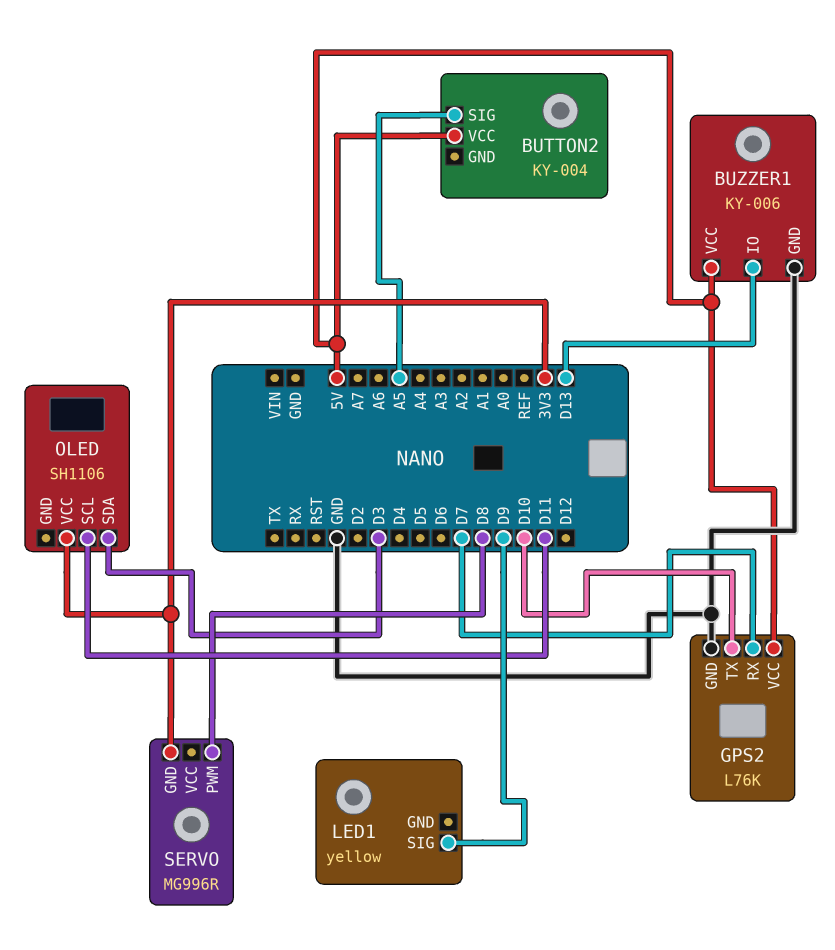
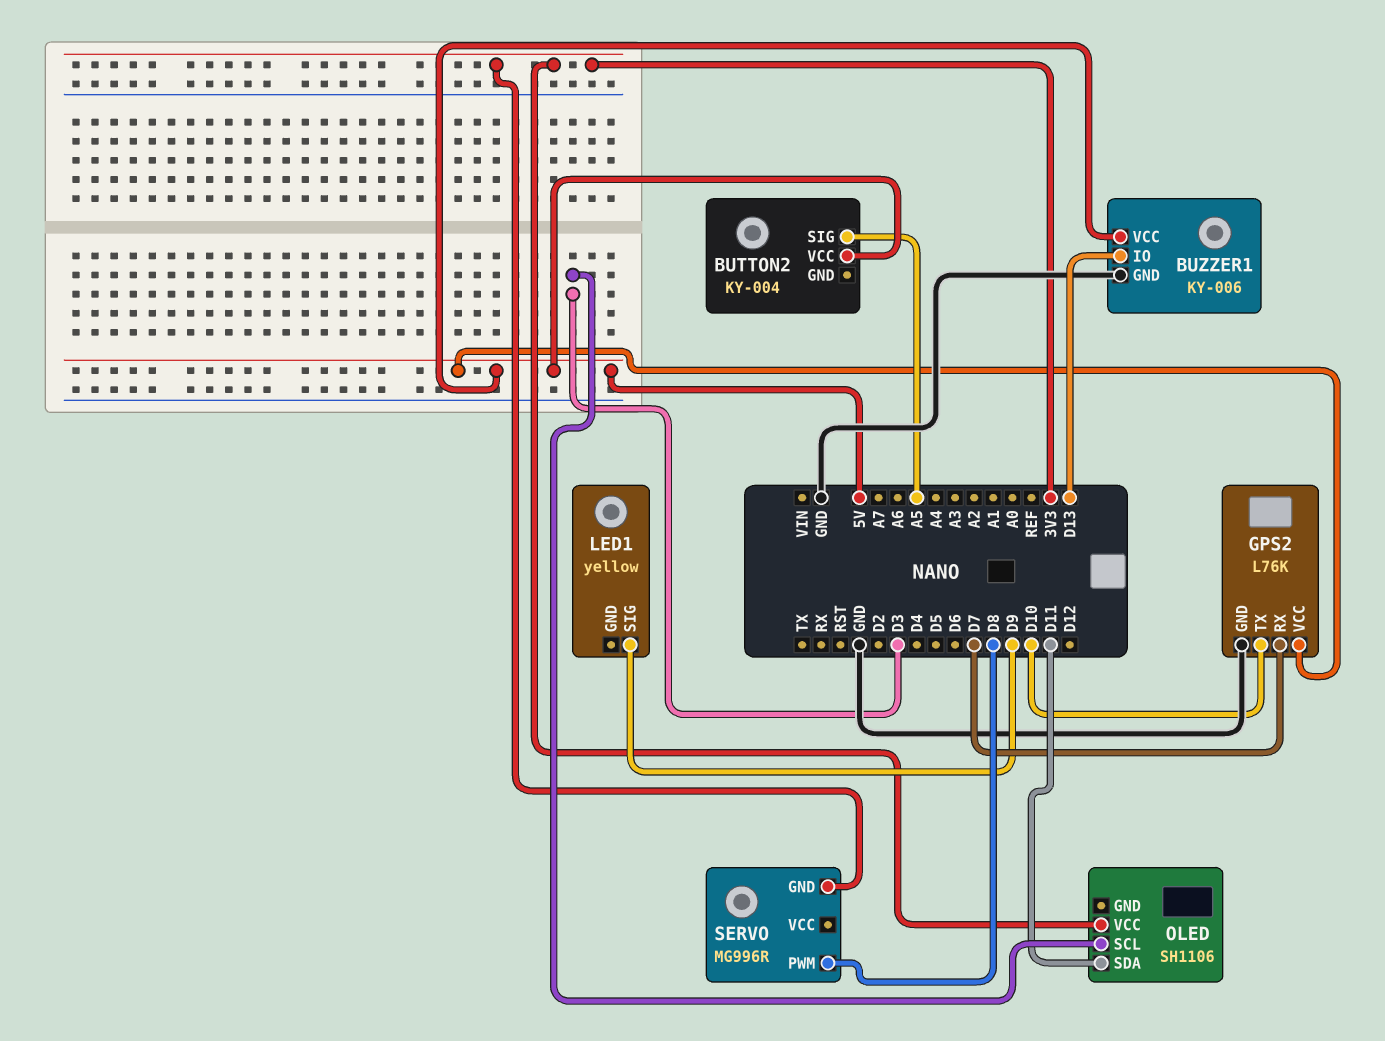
OLED pin SCL: D11 -> D3
OLED pin SDA: D3 -> D11

